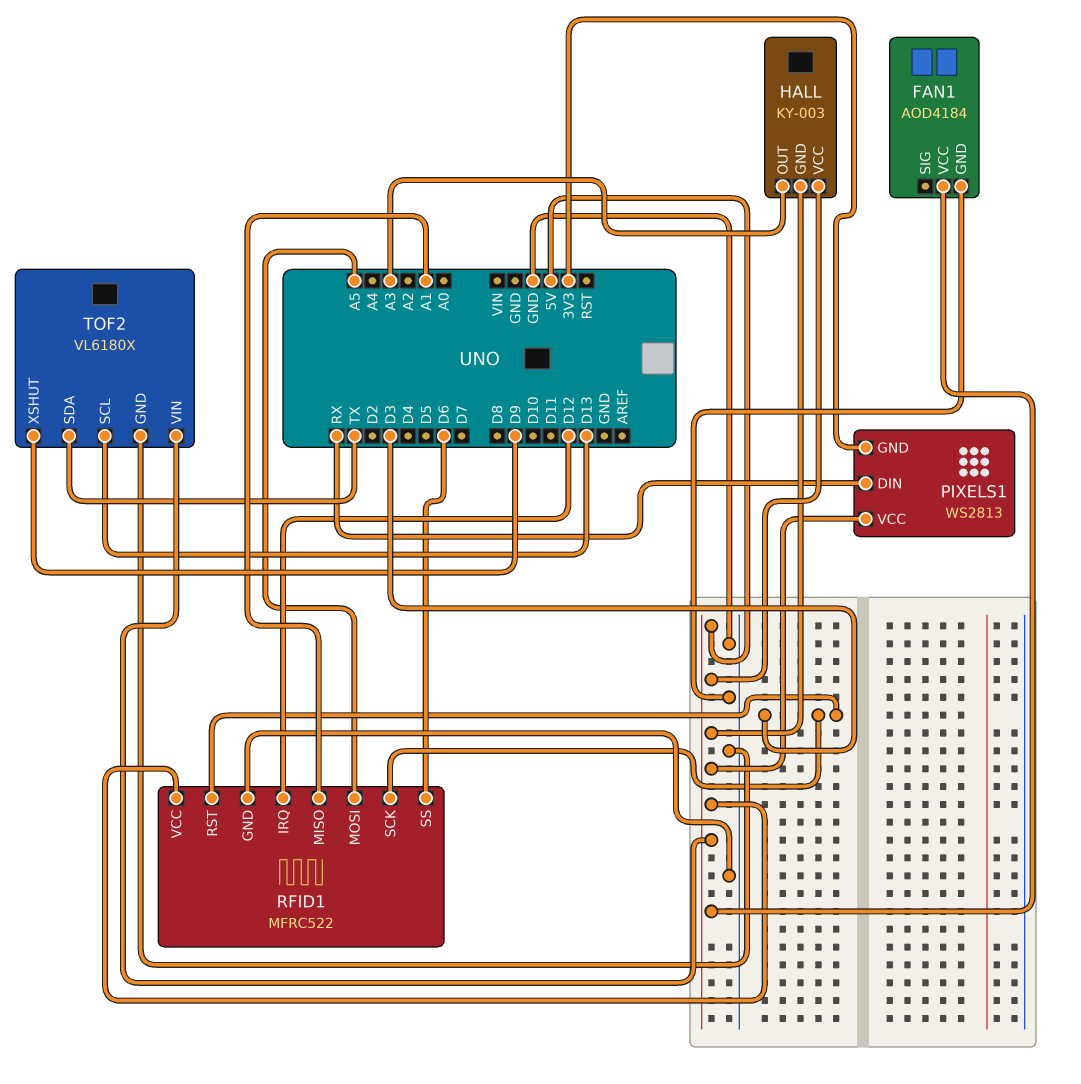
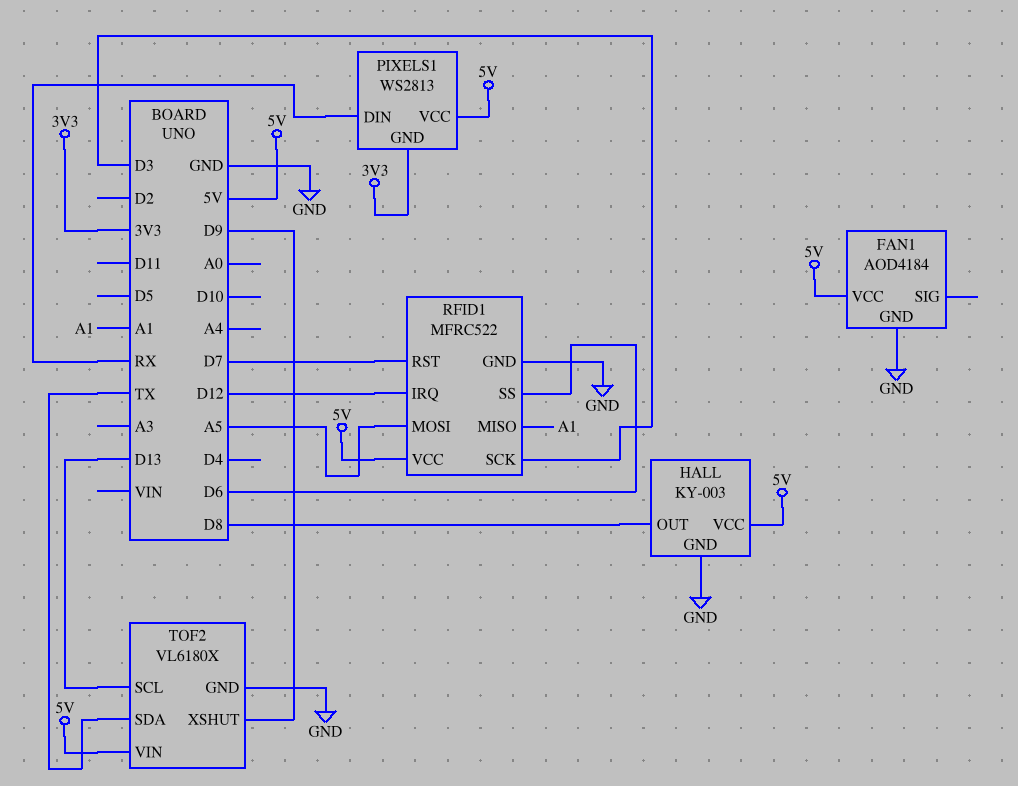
HALL pin GND: 5V -> GND
HALL pin OUT: A3 -> D8
RFID1 pin RST: D3 -> D7

